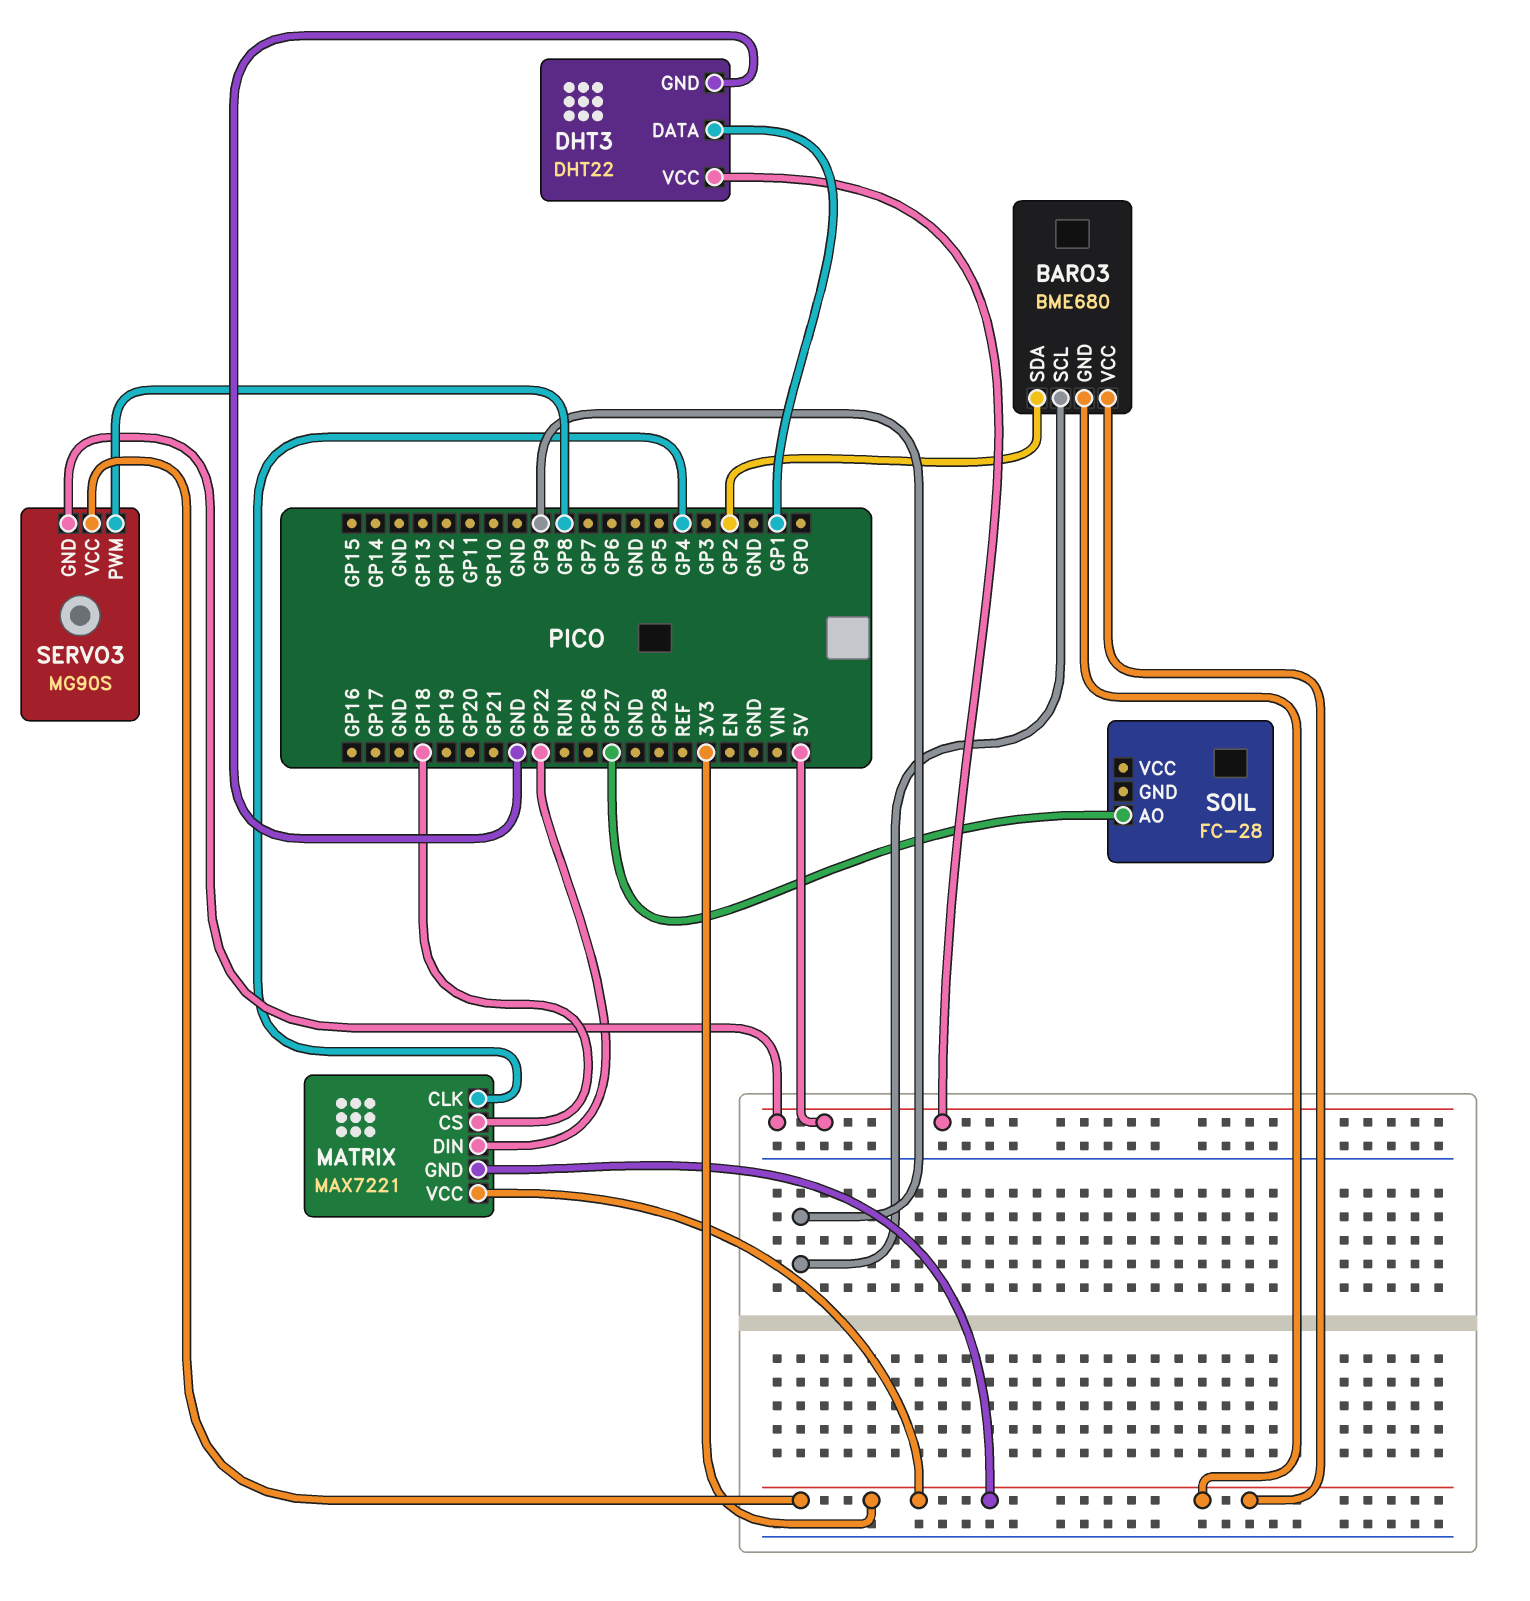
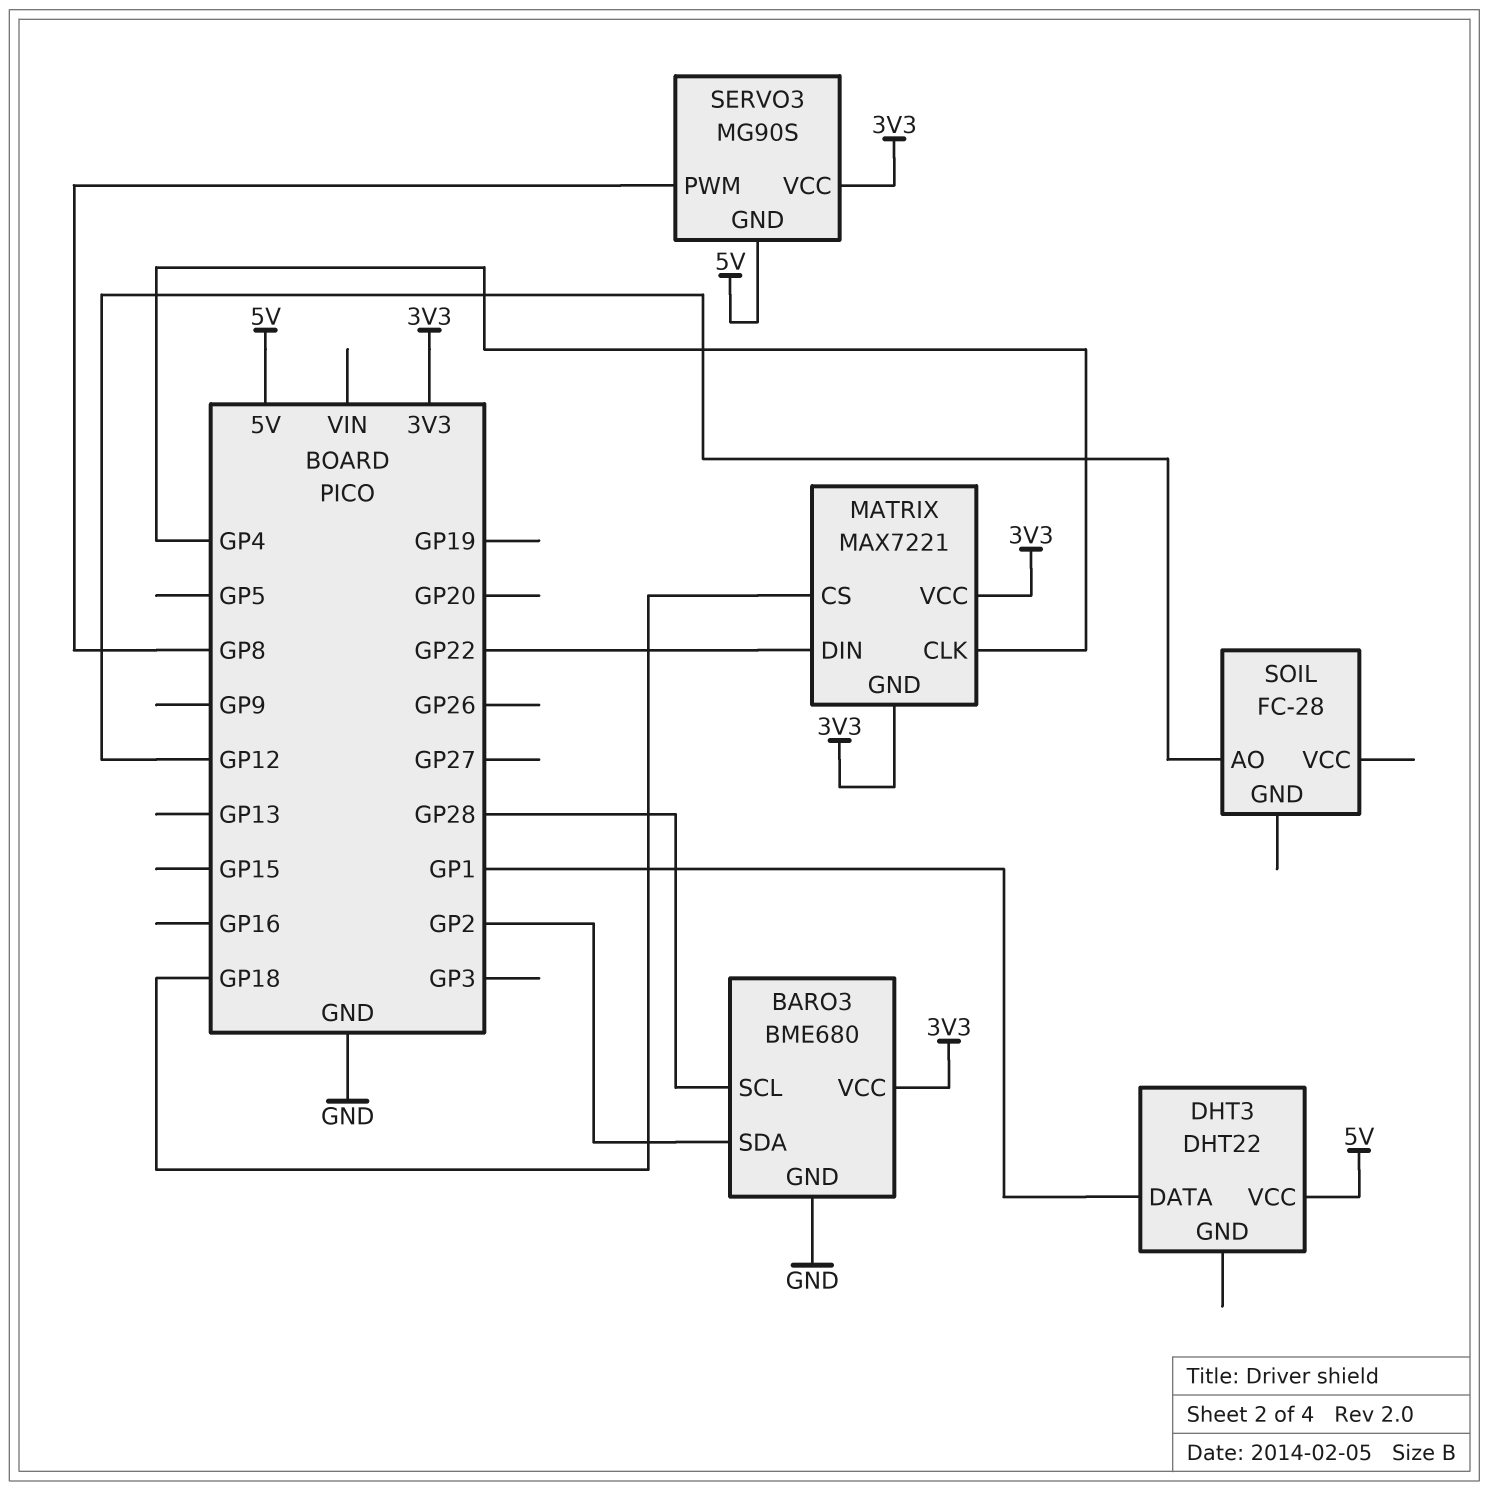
BARO3 pin GND: 3V3 -> GND
BARO3 pin SCL: GP9 -> GP28
DHT3 pin GND: GND -> none
SOIL pin AO: GP27 -> GP12

